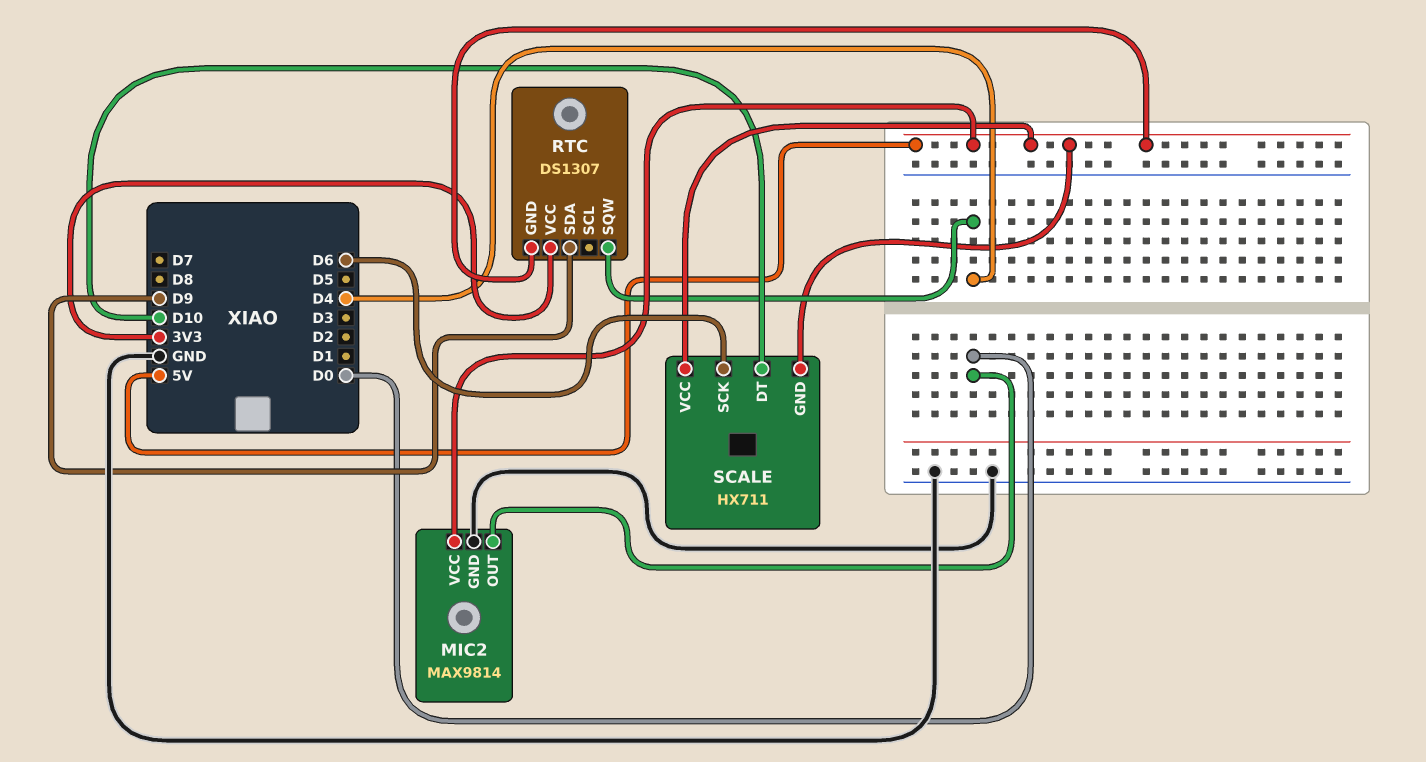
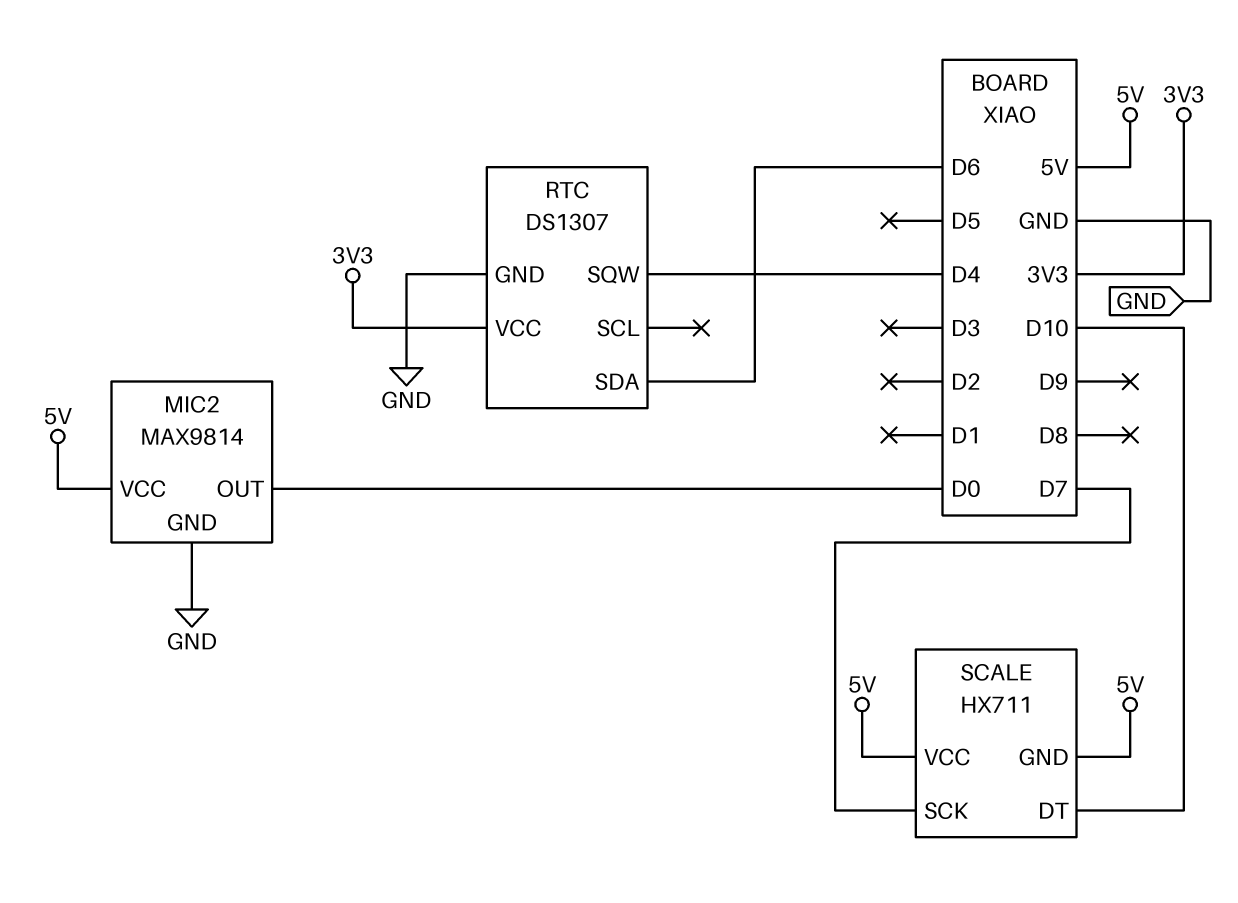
RTC pin GND: 5V -> GND
RTC pin SDA: D9 -> D6
SCALE pin SCK: D6 -> D7

